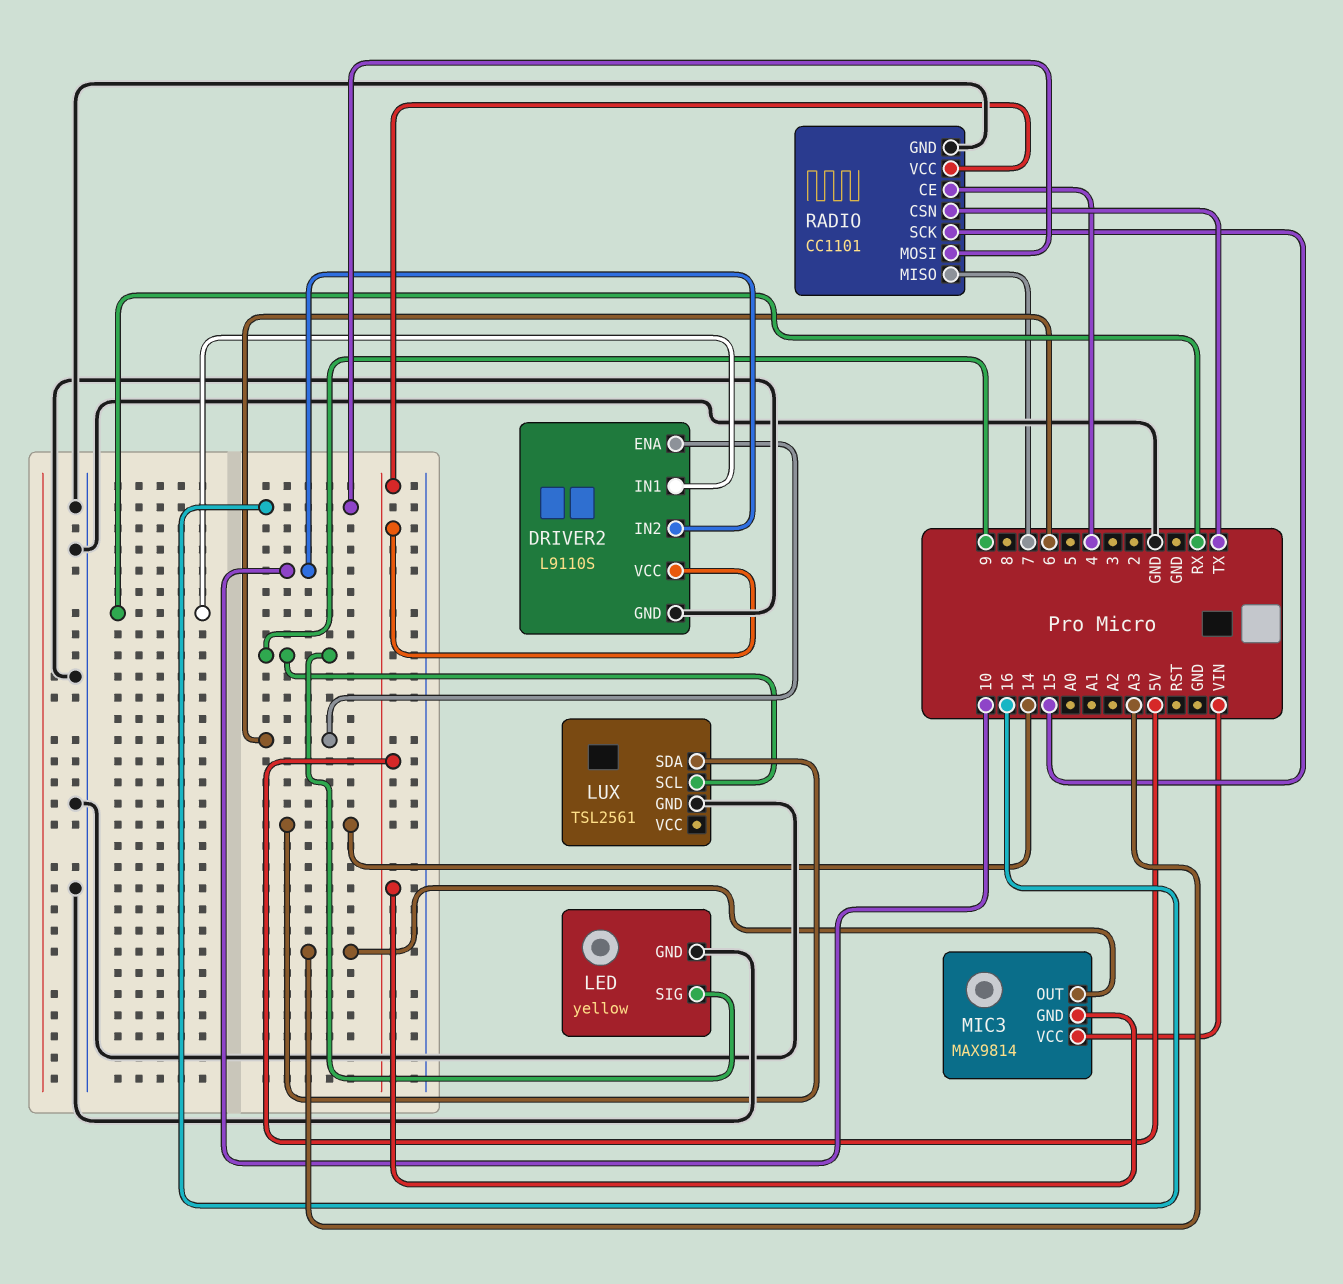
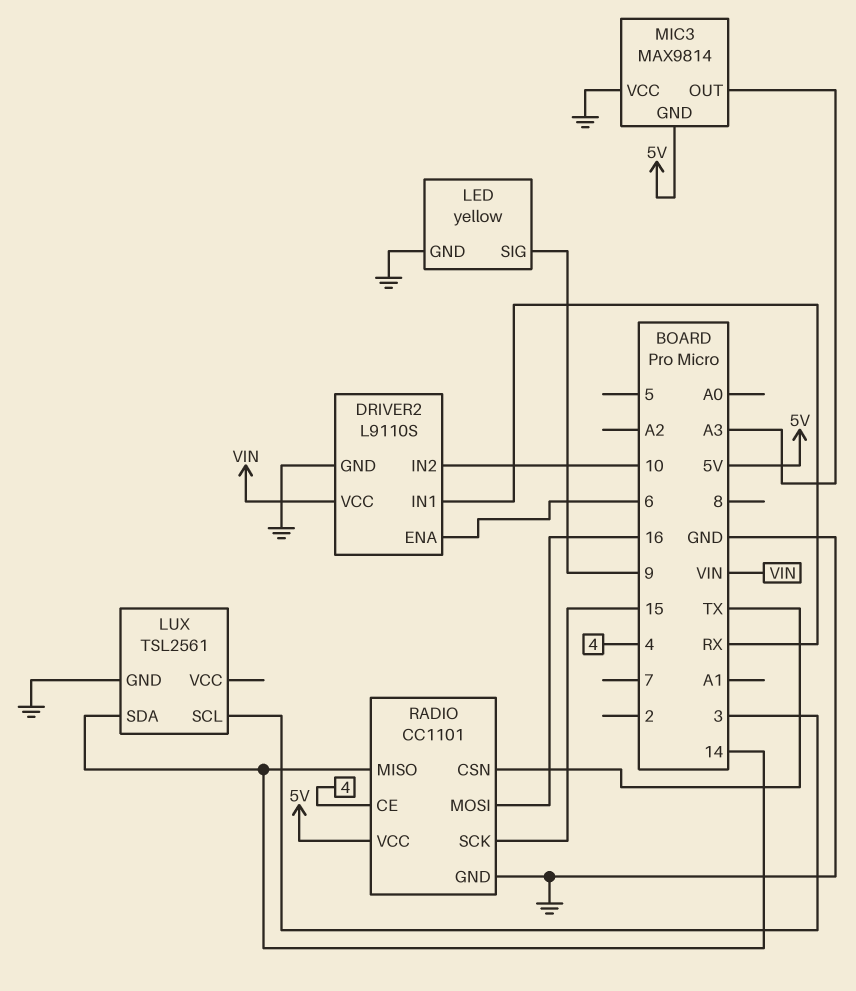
DRIVER2 pin VCC: 5V -> VIN
LUX pin SCL: 9 -> 3
MIC3 pin VCC: VIN -> GND
RADIO pin MISO: 7 -> 14

